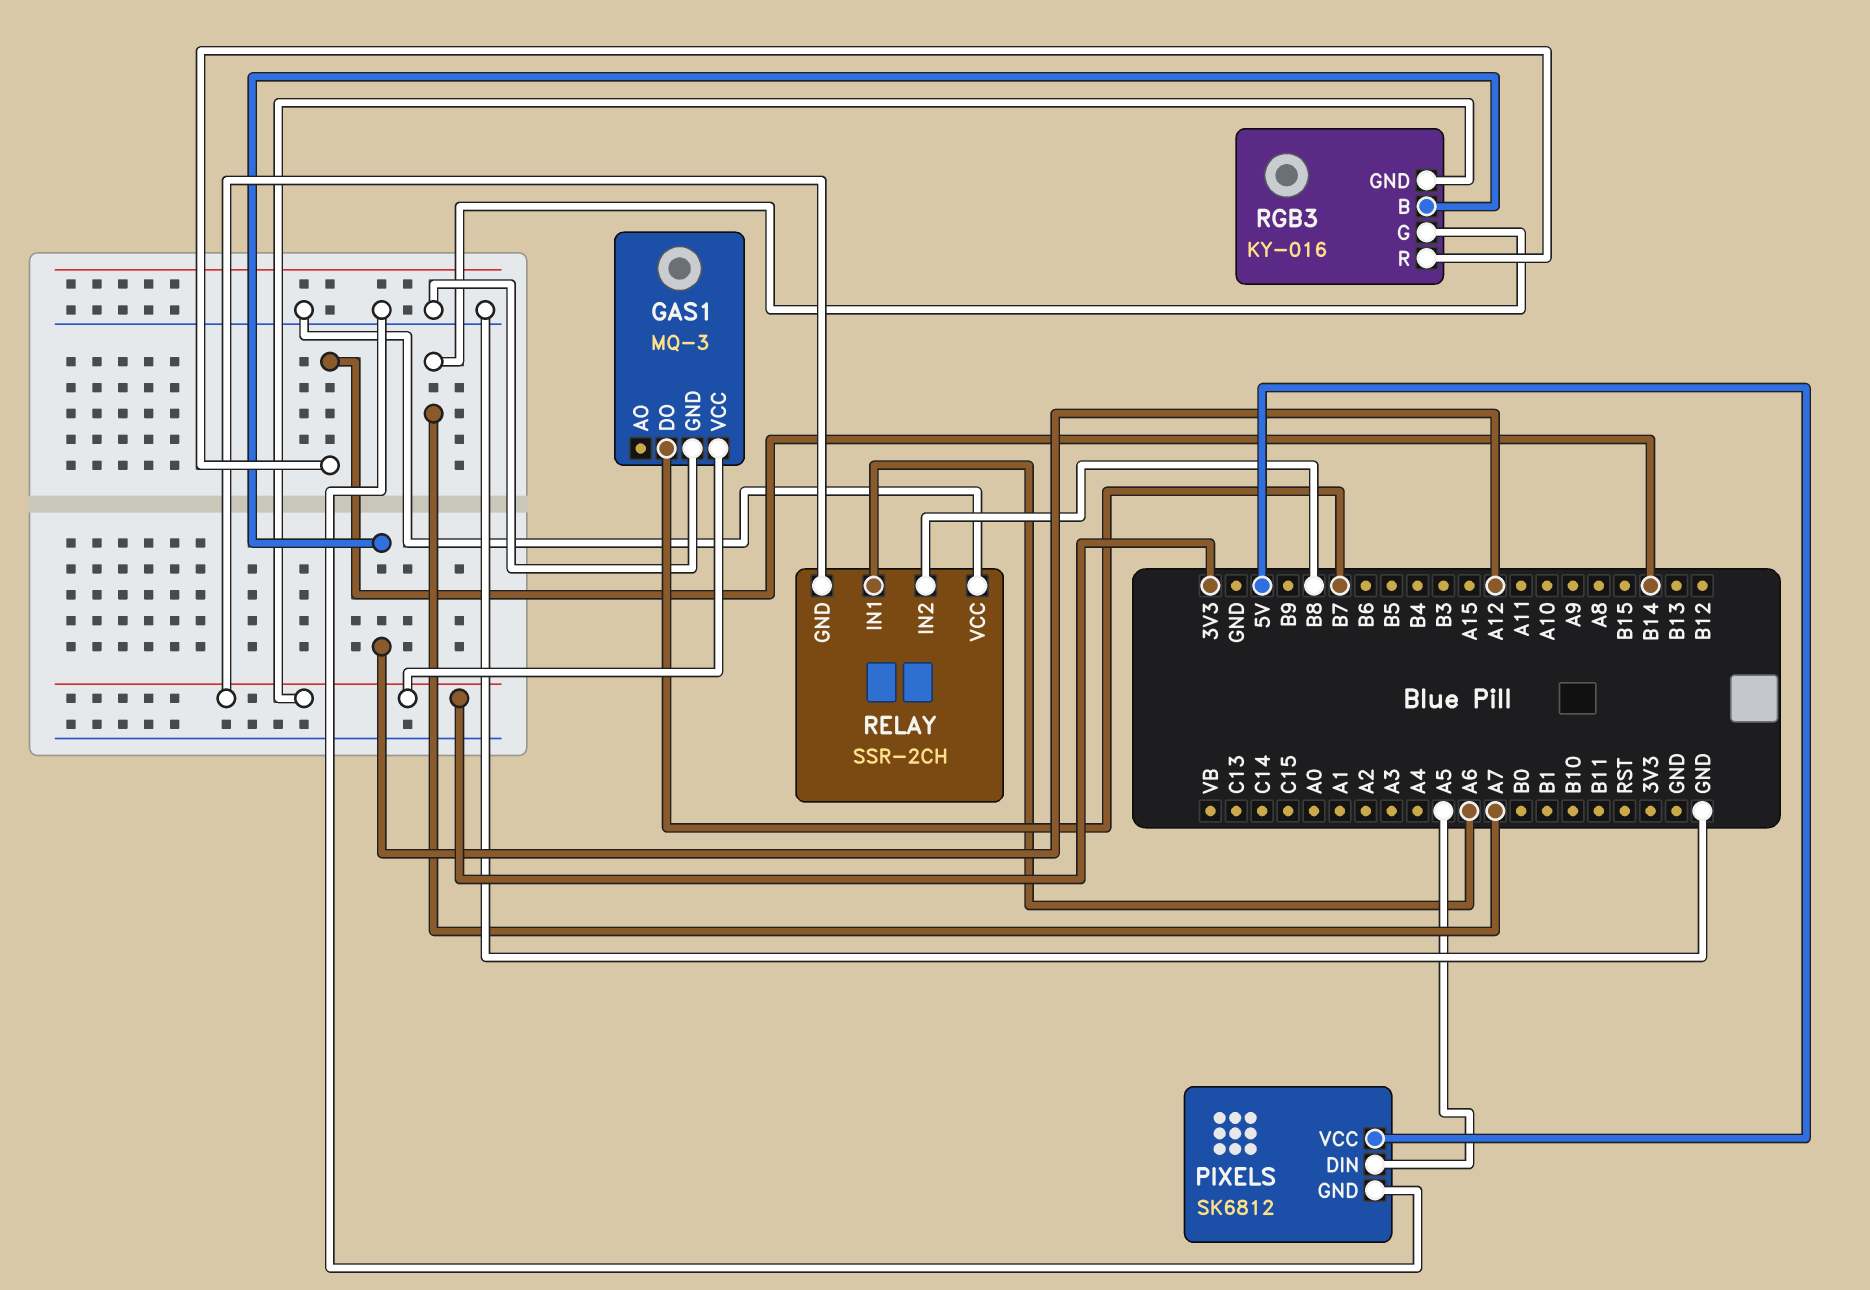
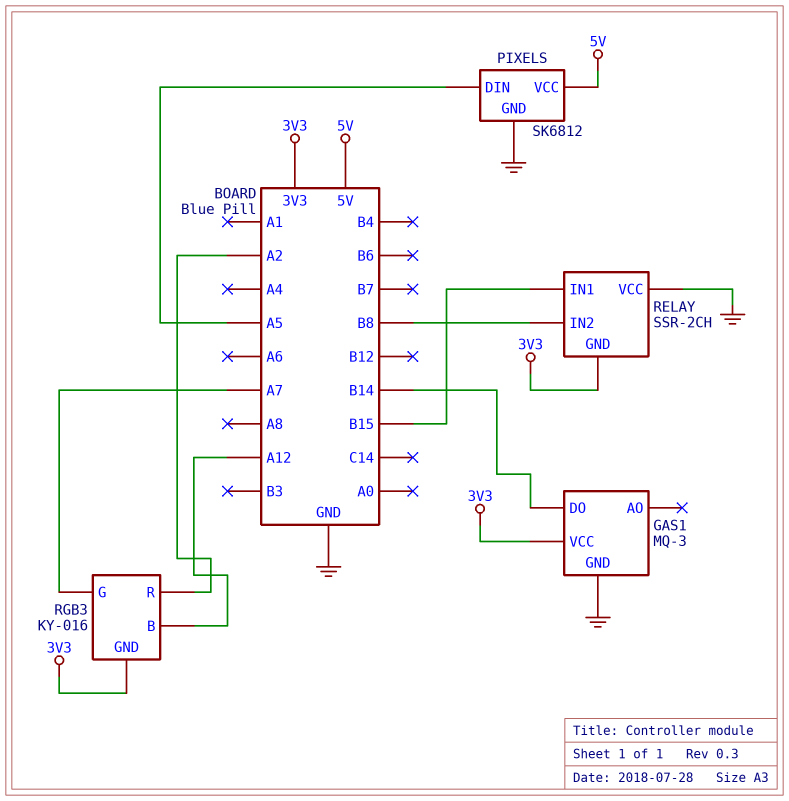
GAS1 pin DO: B7 -> B14
RELAY pin IN1: A6 -> B15
RGB3 pin R: B14 -> A2

